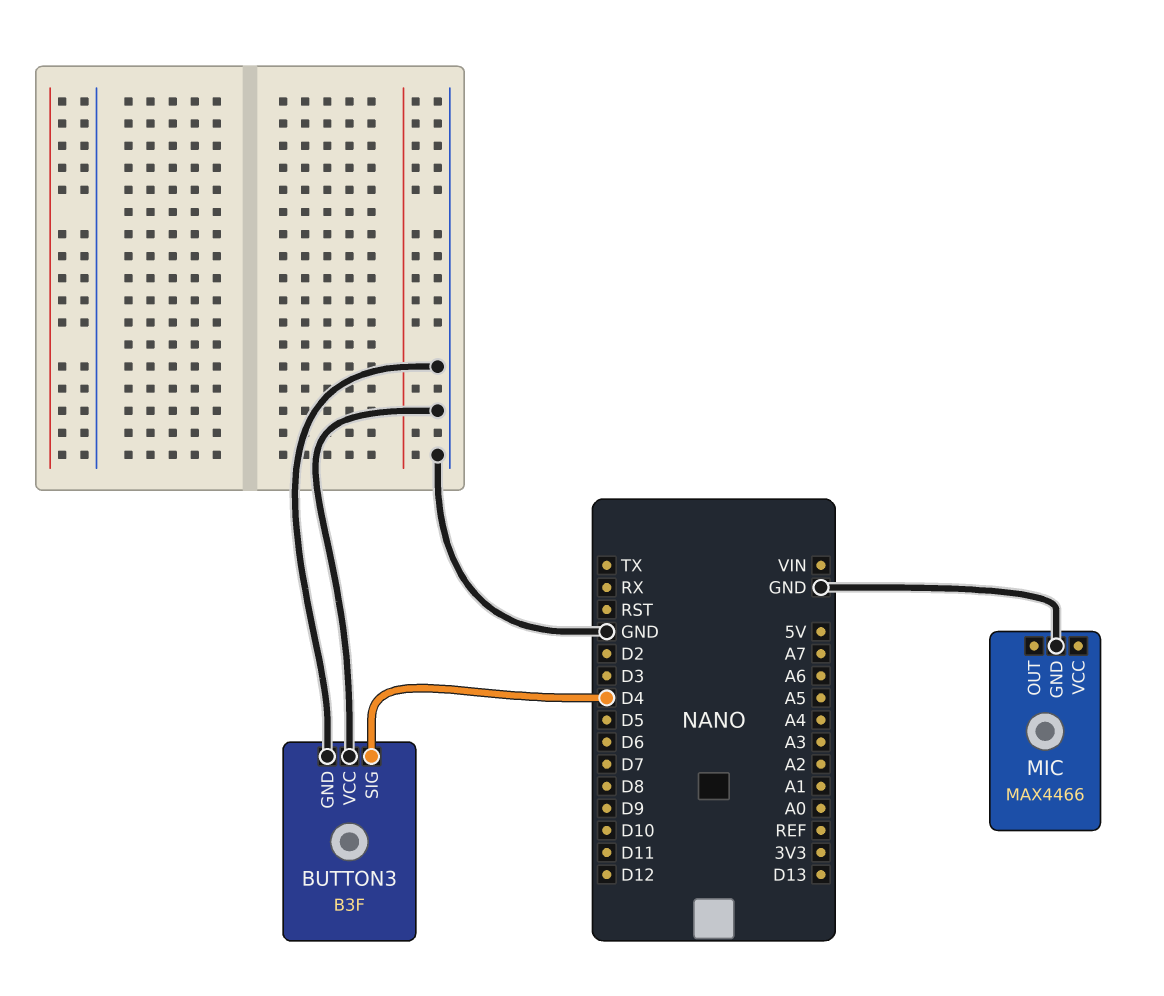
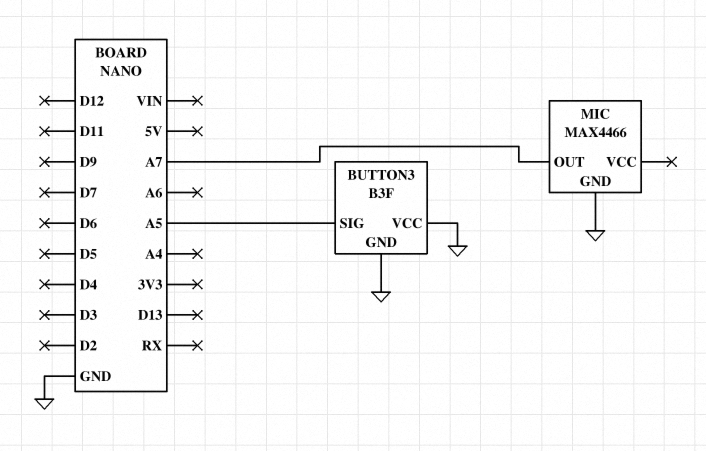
BUTTON3 pin SIG: D4 -> A5
MIC pin OUT: none -> A7

